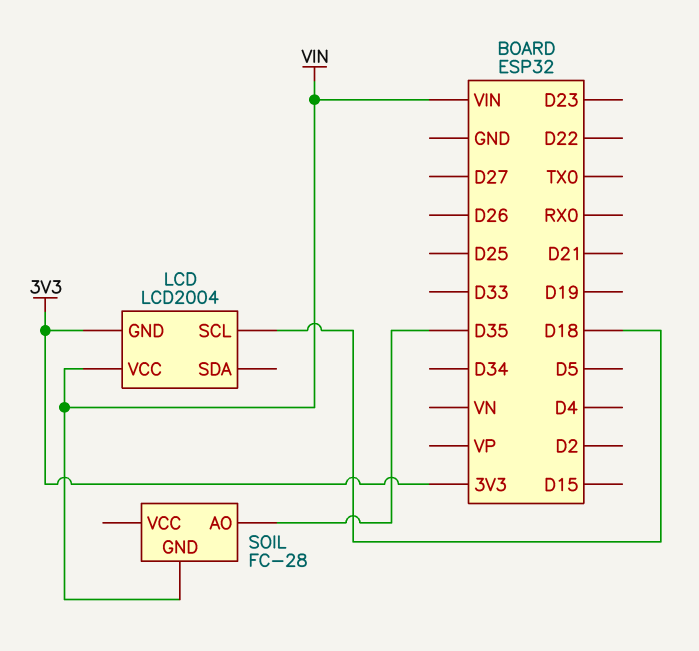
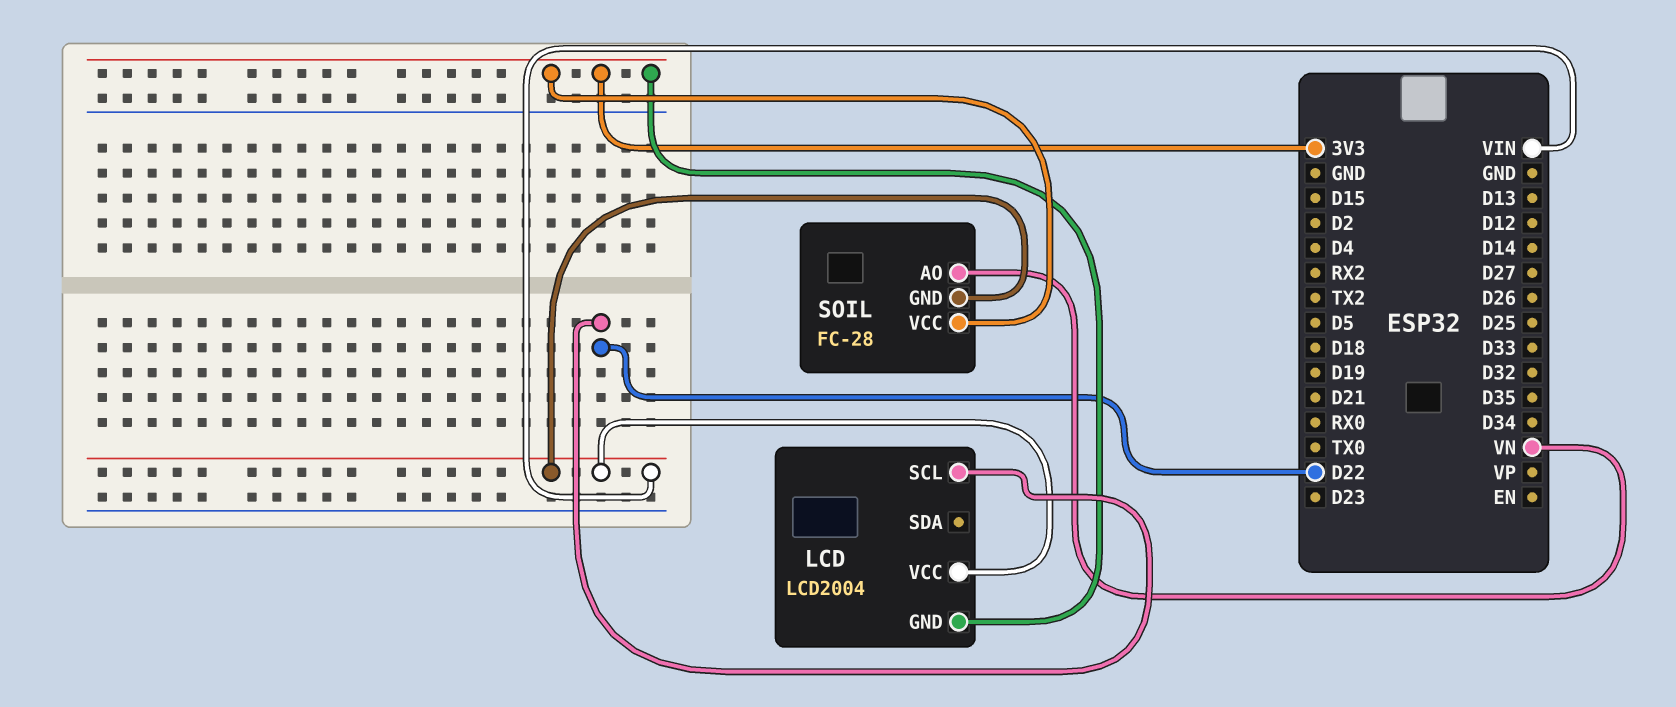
LCD pin SCL: D18 -> D22
SOIL pin AO: D35 -> VN
SOIL pin VCC: none -> 3V3

